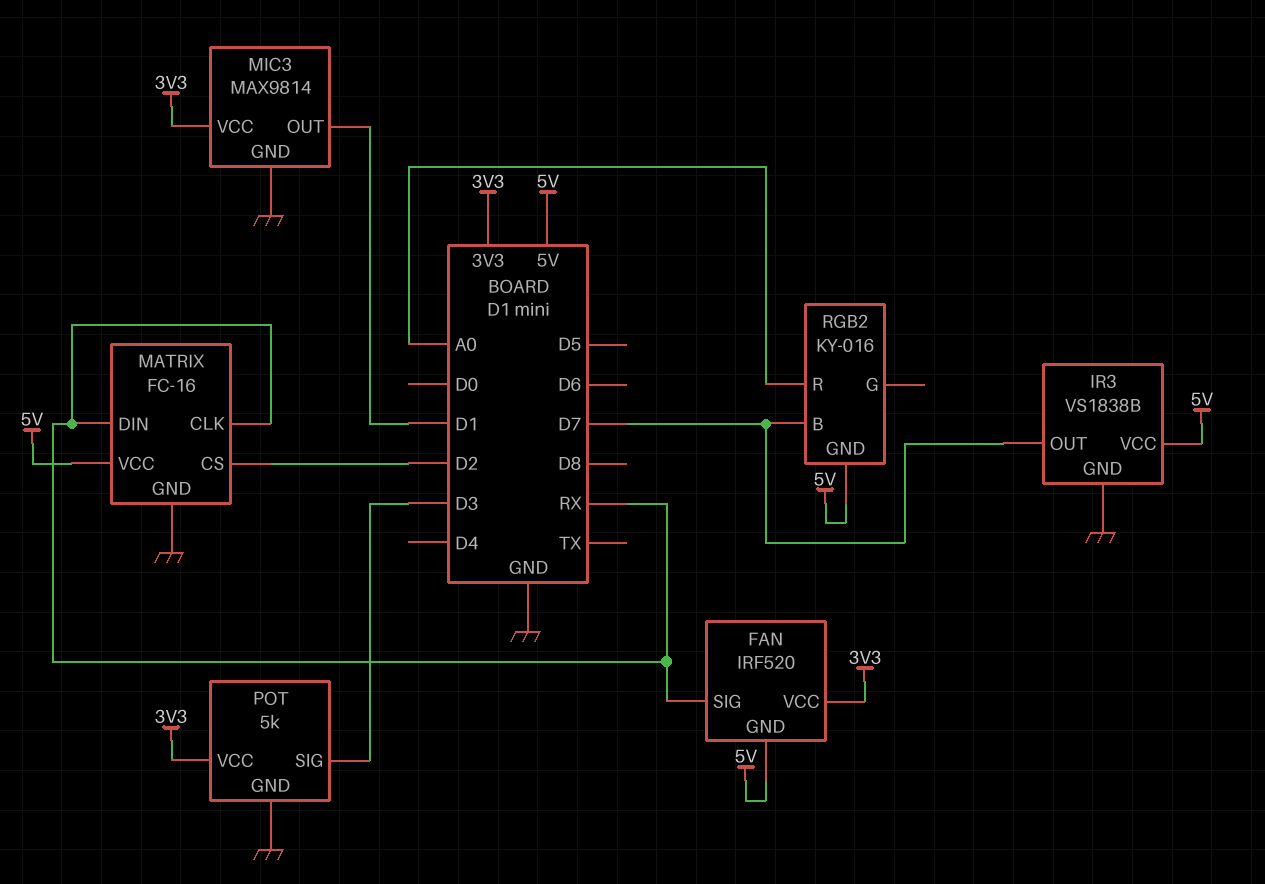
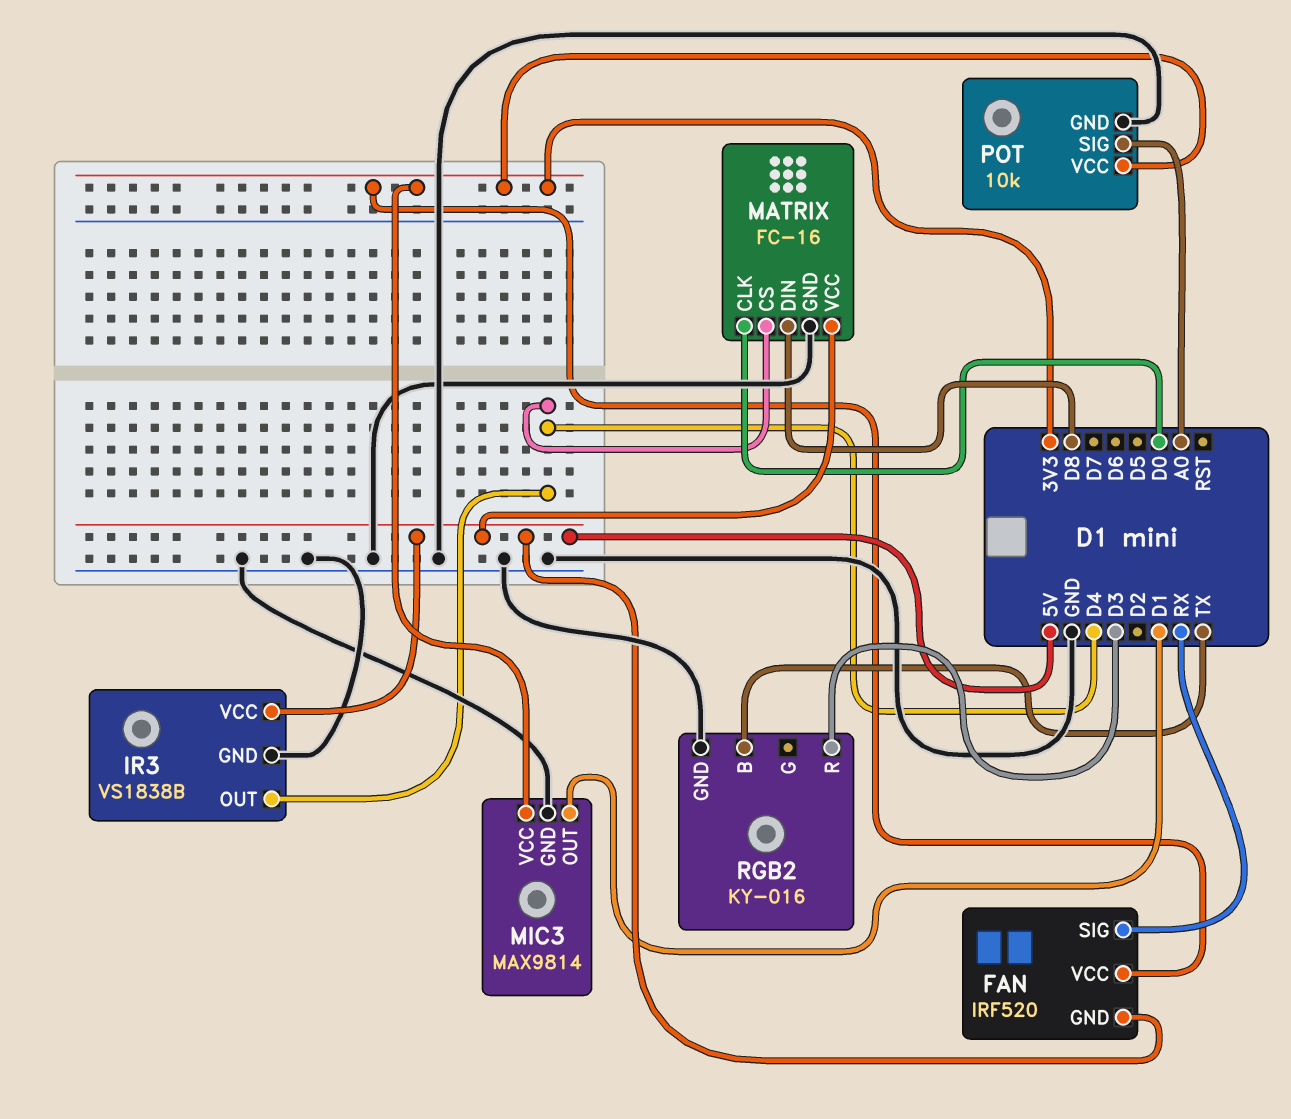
IR3 pin OUT: D7 -> D4
MATRIX pin CLK: RX -> D0
MATRIX pin CS: D2 -> D4
MATRIX pin DIN: RX -> D8
POT: 5k -> 10k
POT pin SIG: D3 -> A0
RGB2 pin B: D7 -> TX
RGB2 pin GND: 5V -> GND
RGB2 pin R: A0 -> D3

